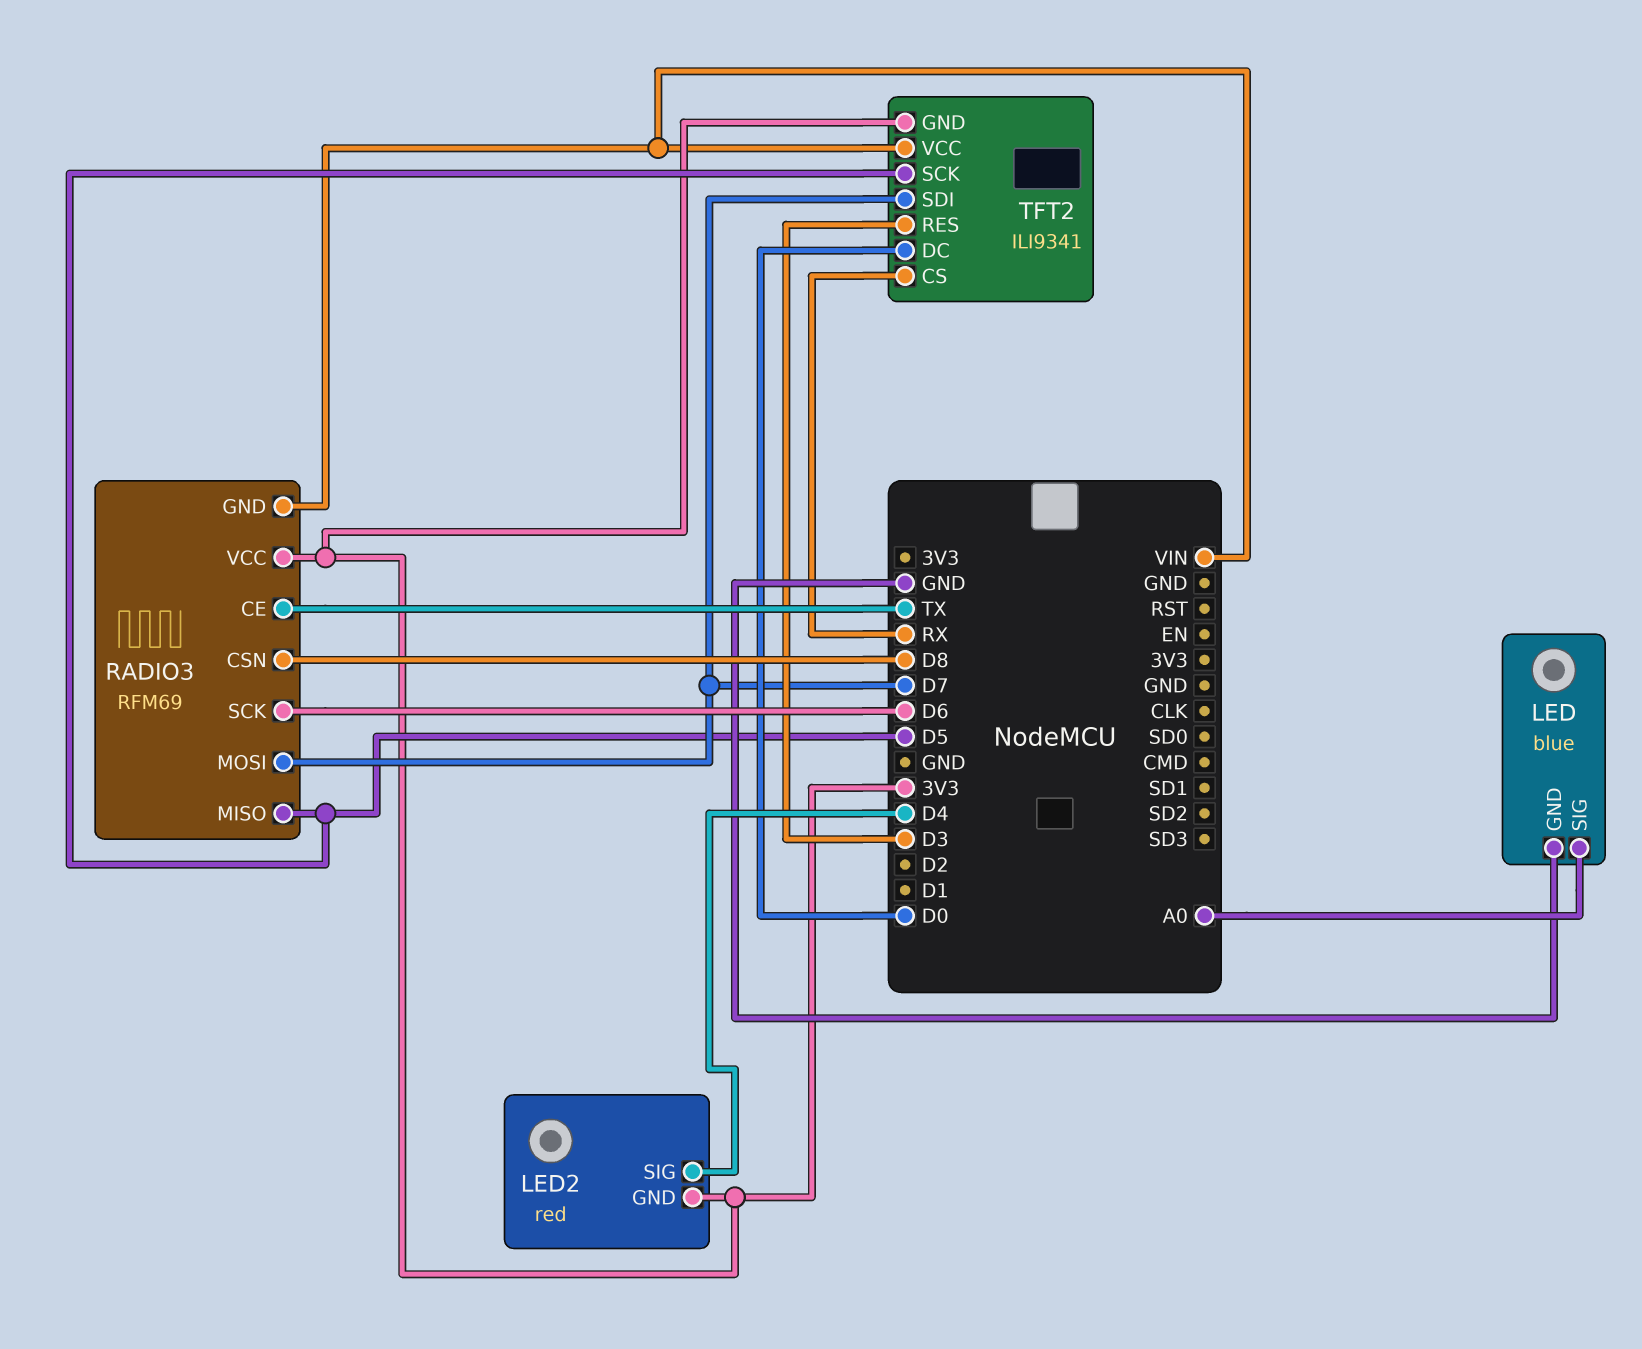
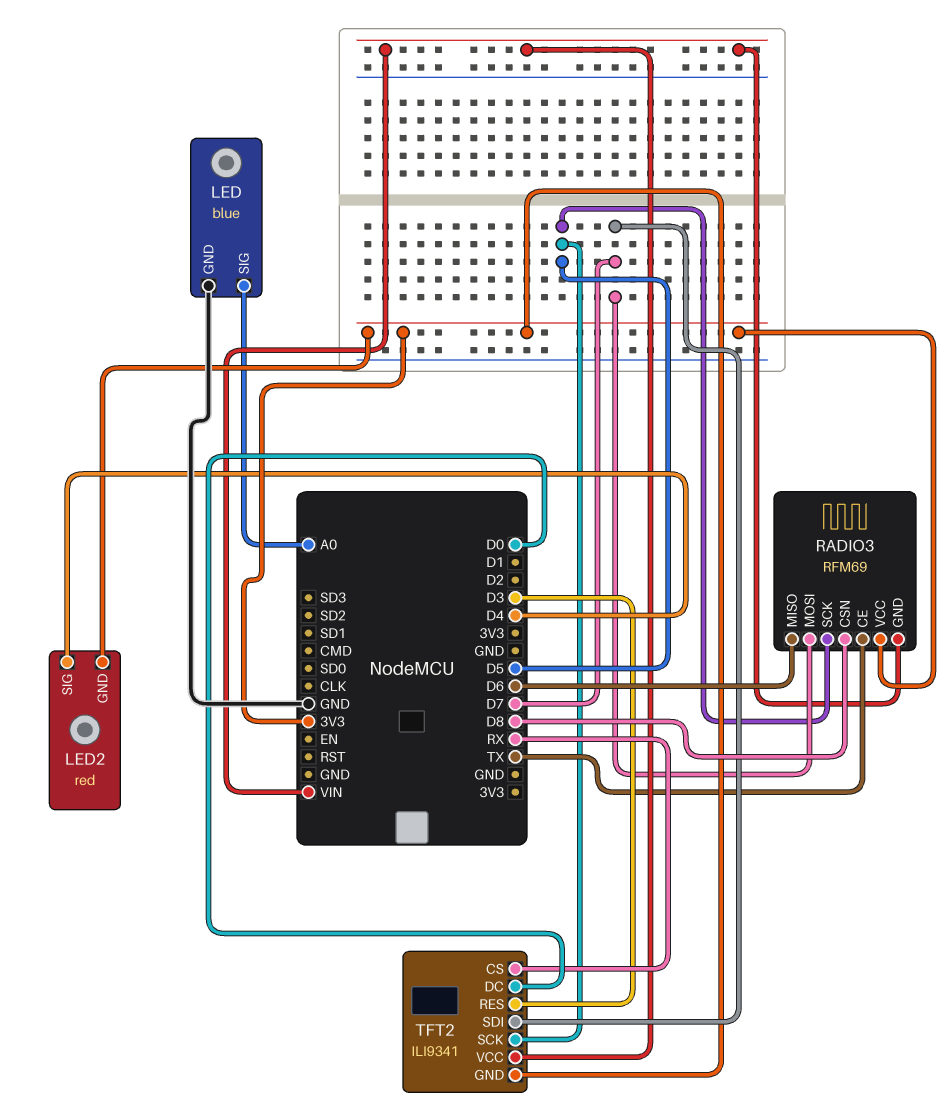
RADIO3 pin MISO: D5 -> D6
RADIO3 pin SCK: D6 -> D5

